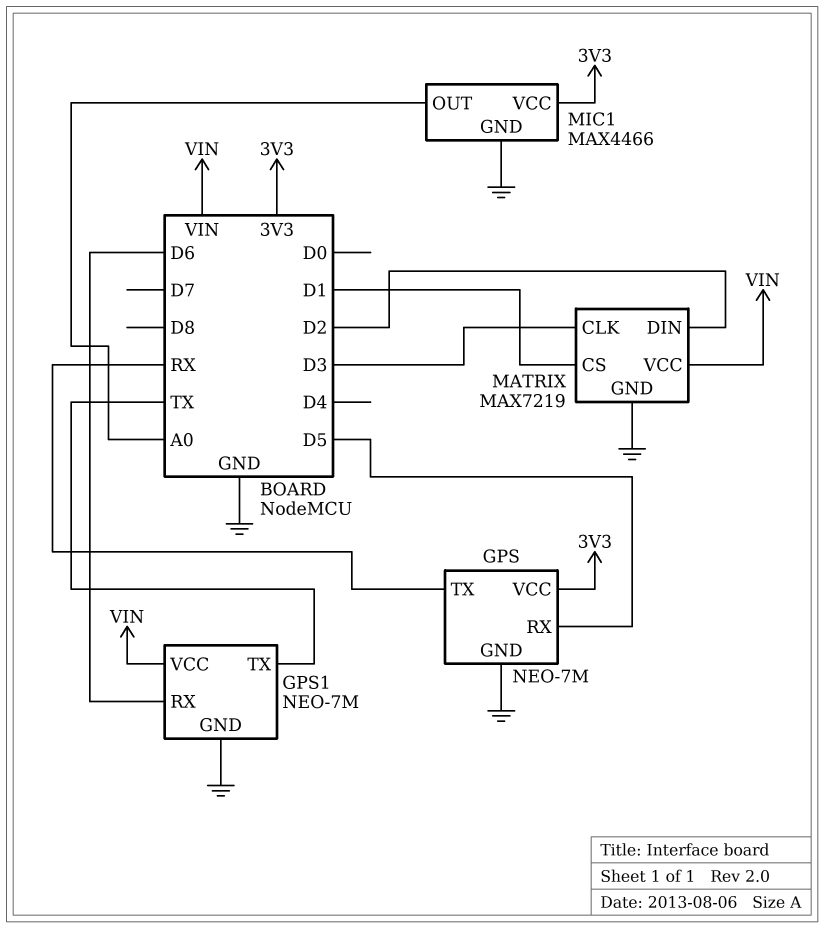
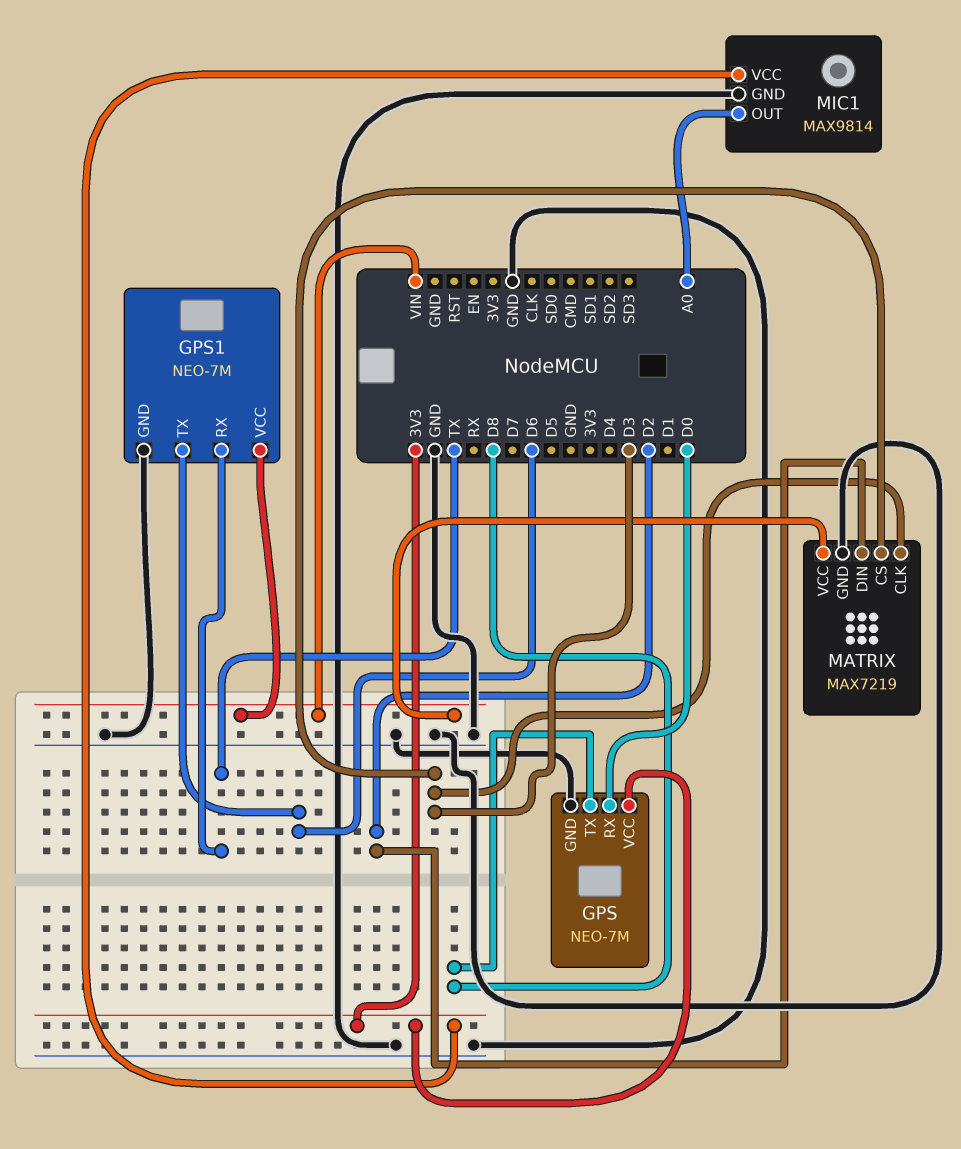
GPS pin RX: D5 -> D0
GPS pin TX: RX -> D8
GPS1 pin RX: D6 -> TX
GPS1 pin TX: TX -> D6
MATRIX pin CS: D1 -> D3
MIC1: MAX4466 -> MAX9814

